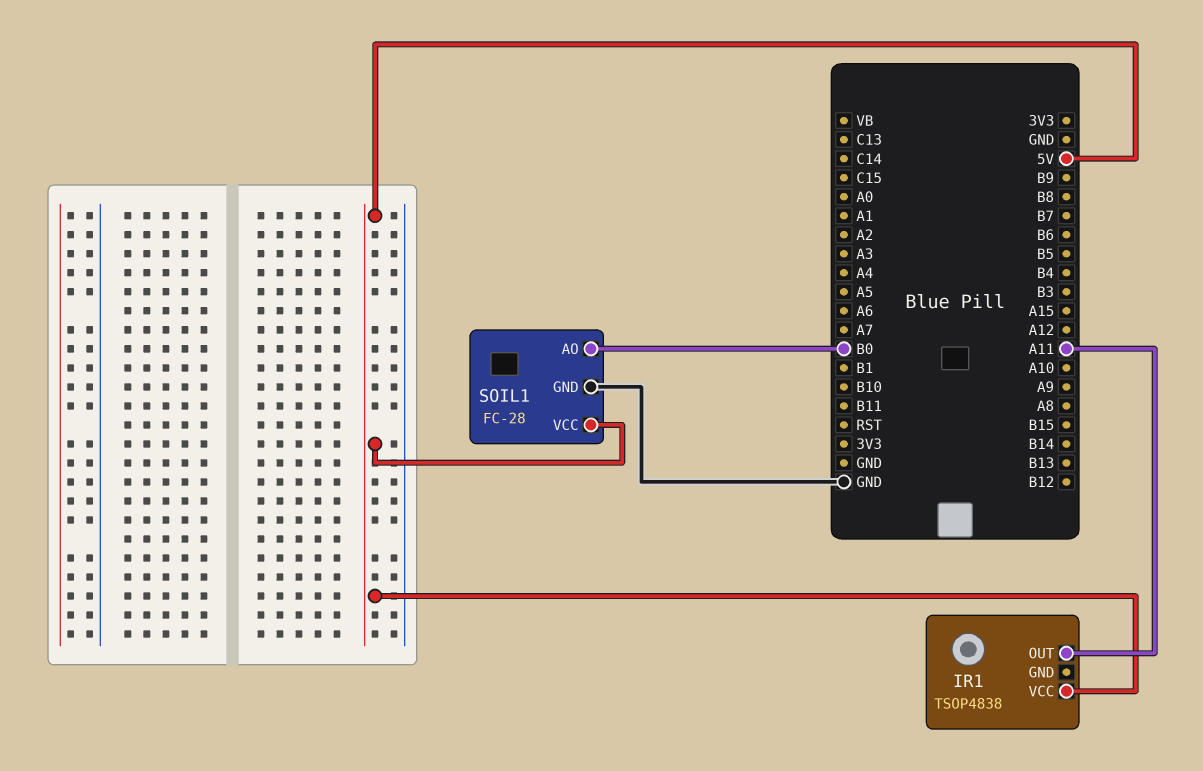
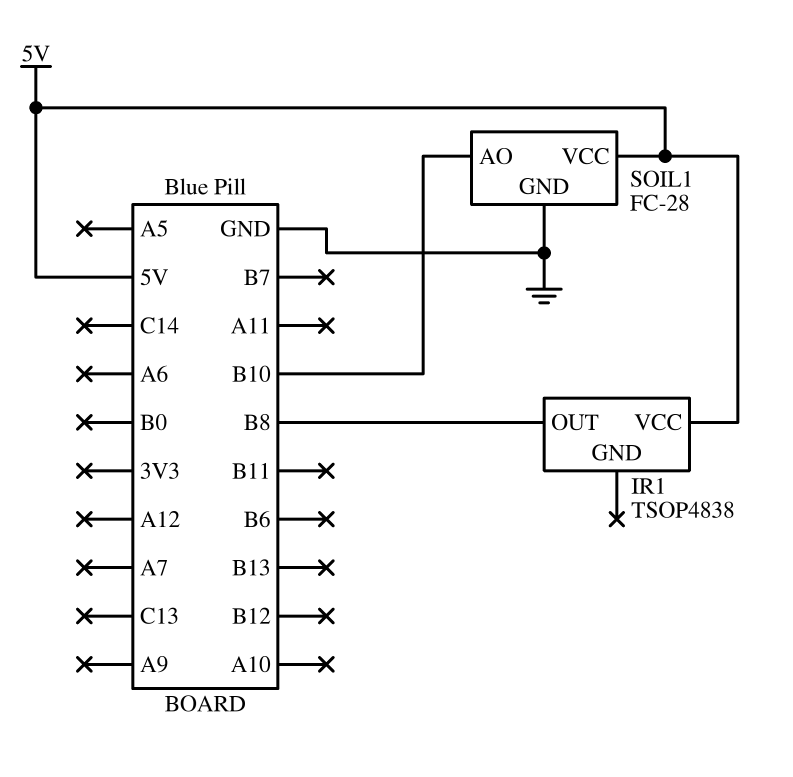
IR1 pin OUT: A11 -> B8
SOIL1 pin AO: B0 -> B10

